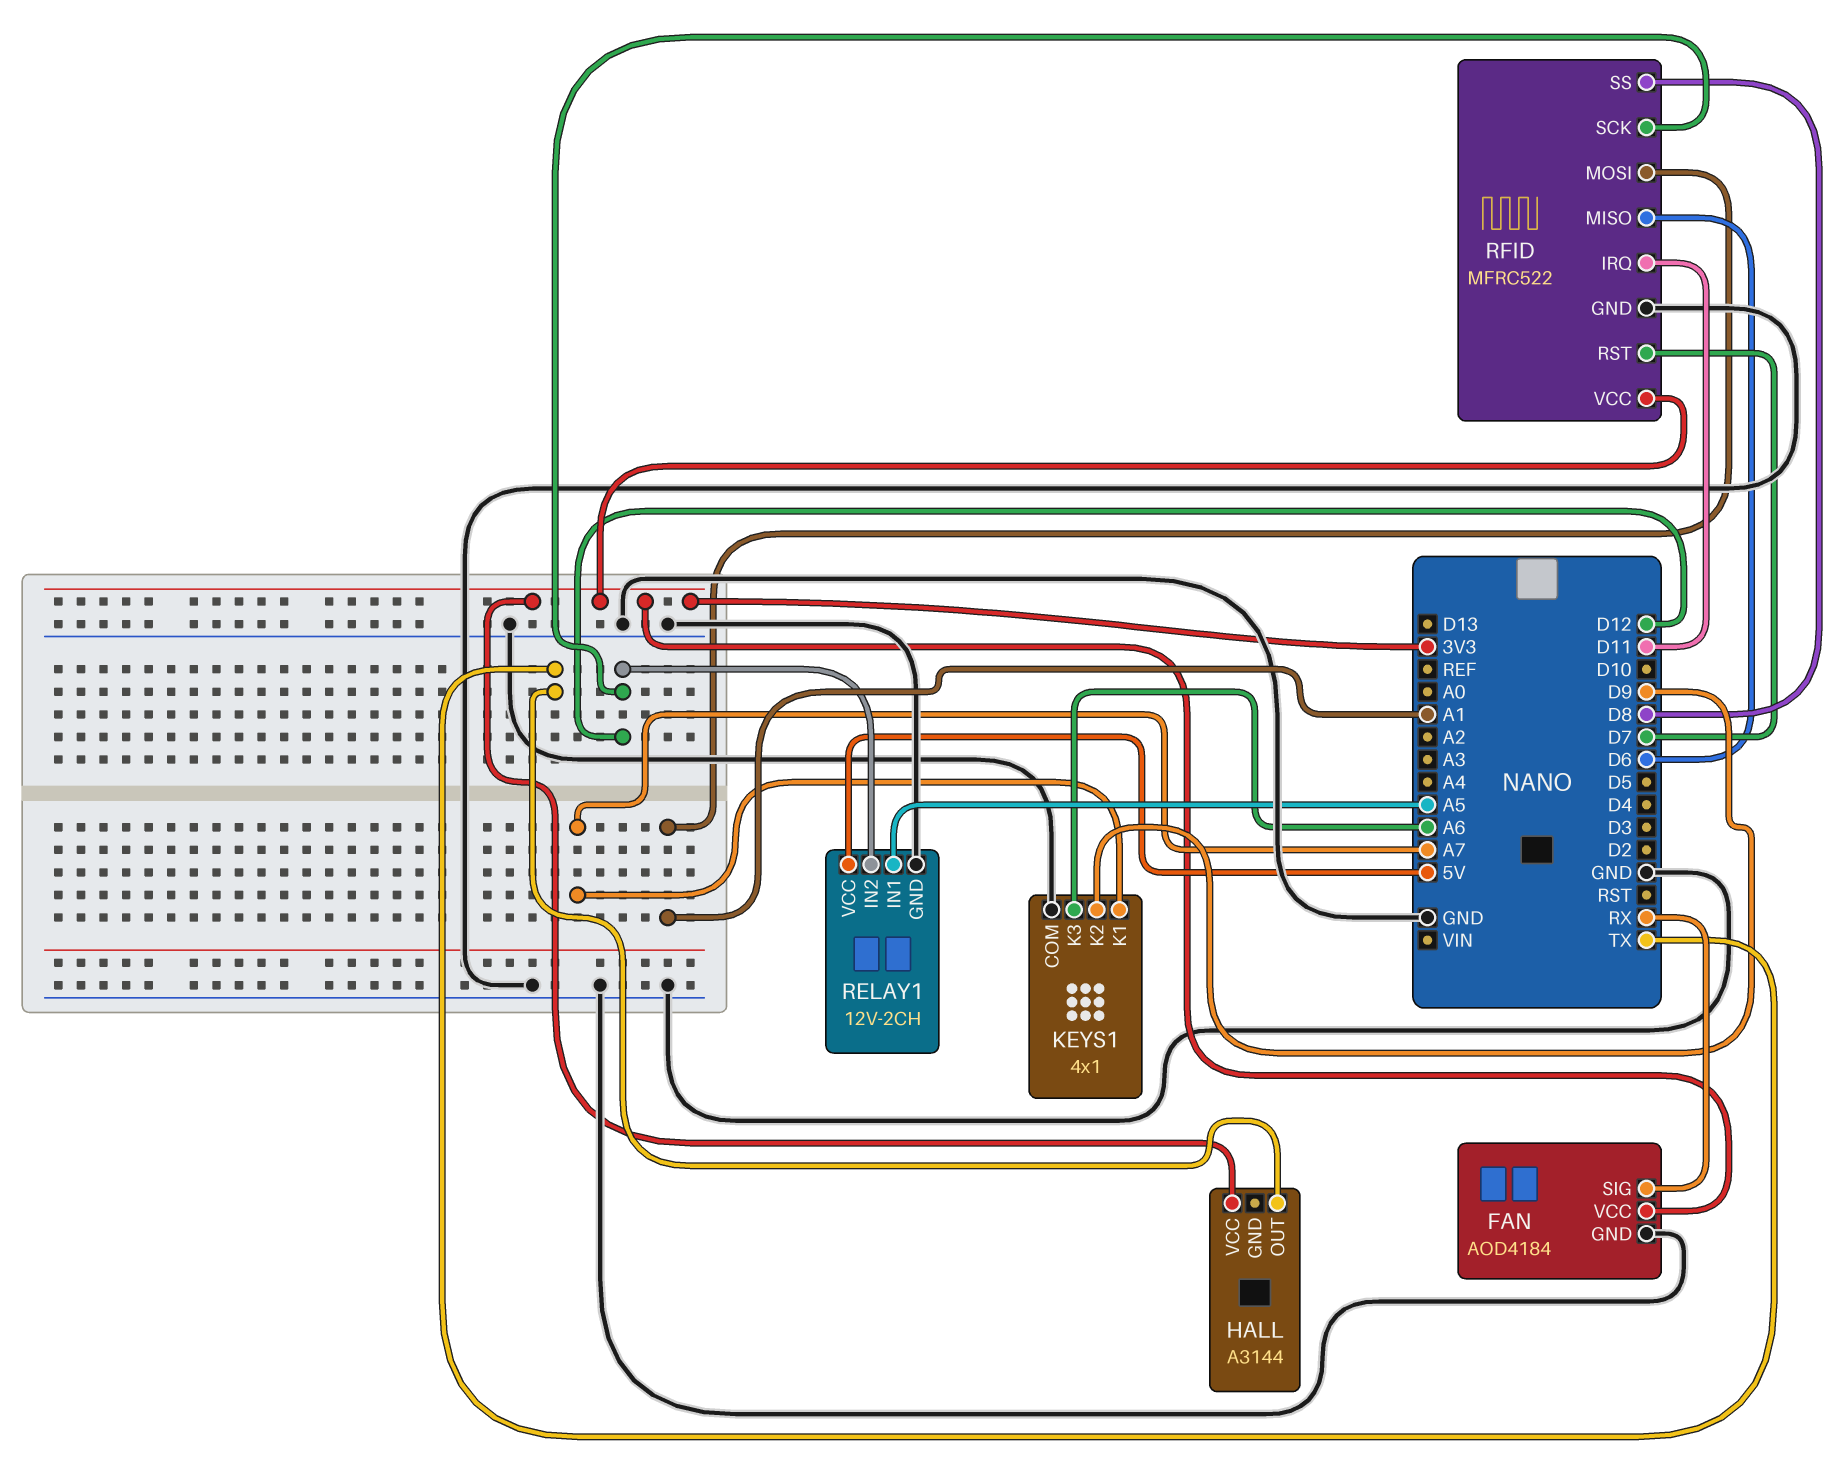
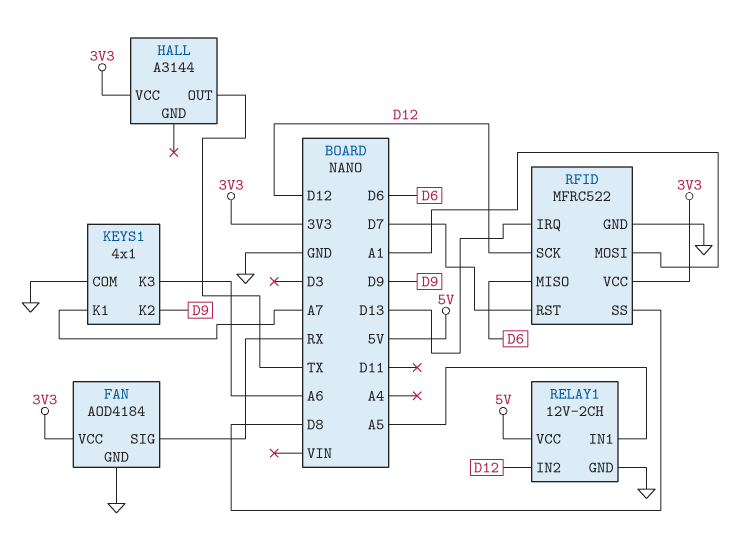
RFID pin IRQ: D11 -> D13

